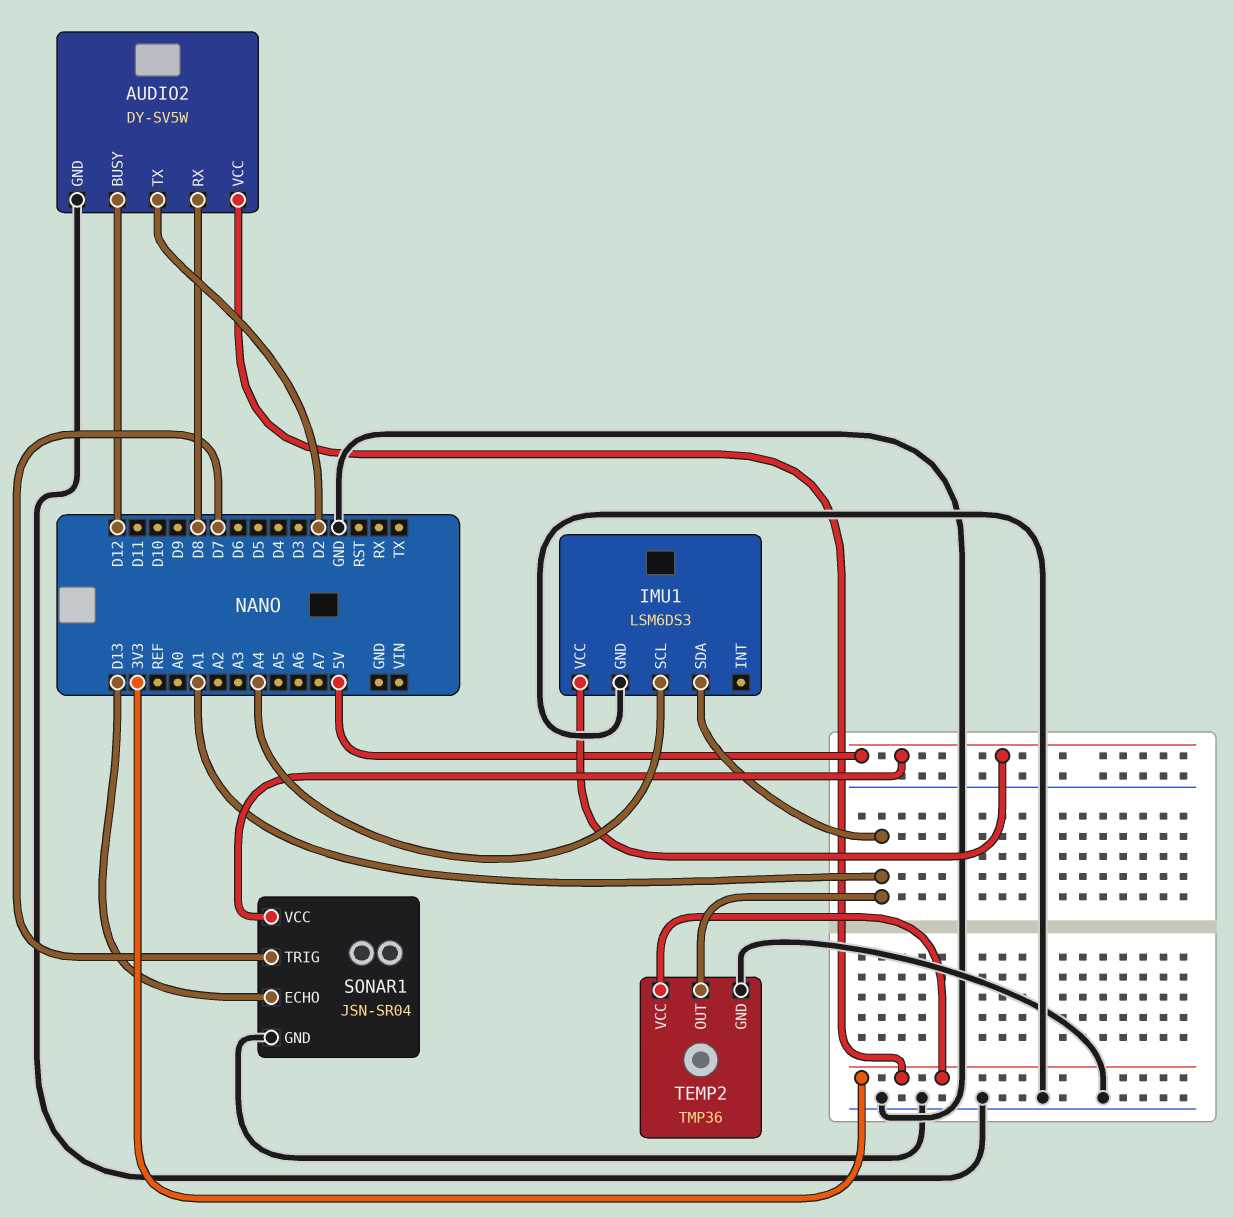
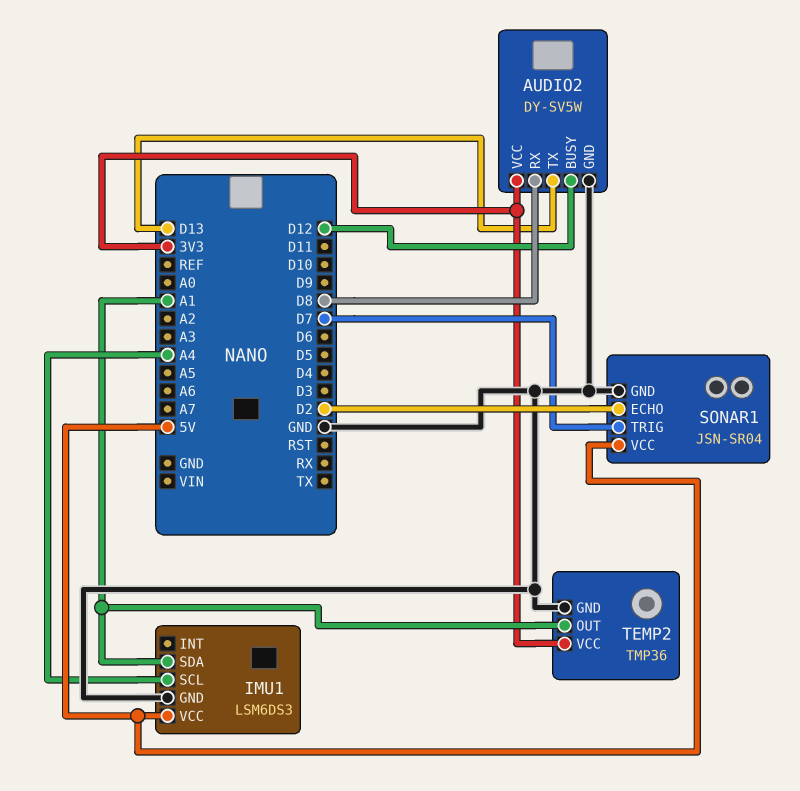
AUDIO2 pin TX: D2 -> D13
SONAR1 pin ECHO: D13 -> D2

